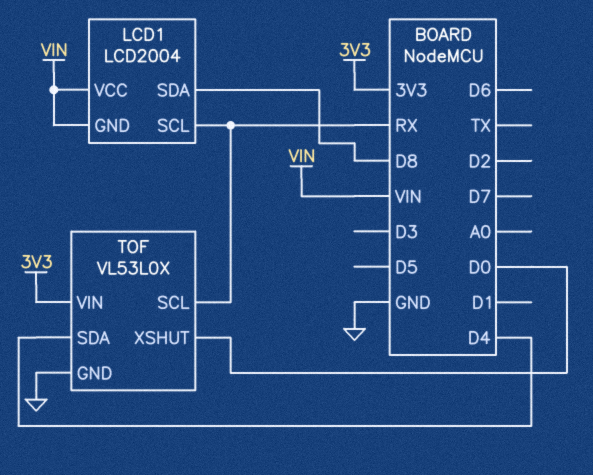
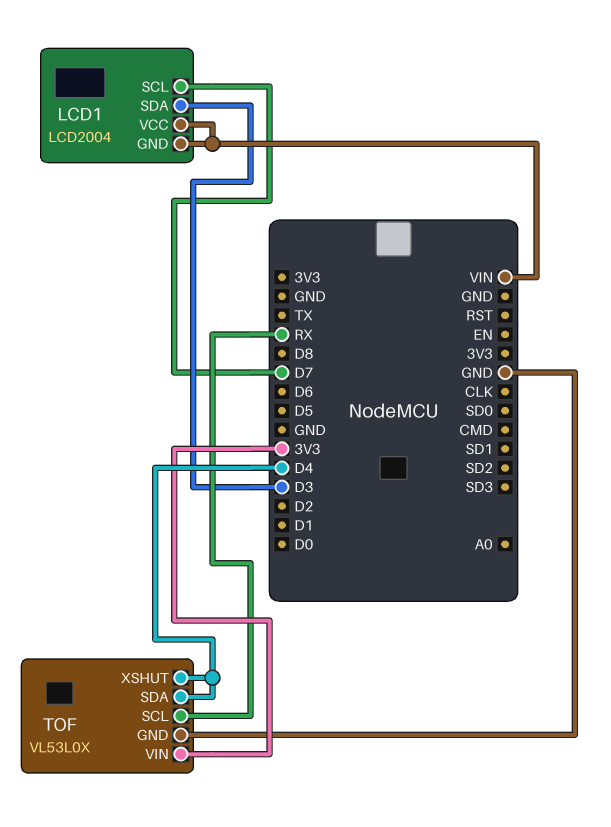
LCD1 pin SCL: RX -> D7
LCD1 pin SDA: D8 -> D3
TOF pin XSHUT: D0 -> D4

